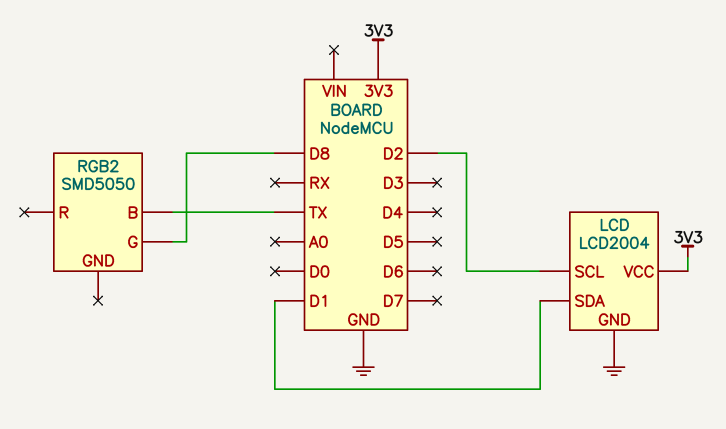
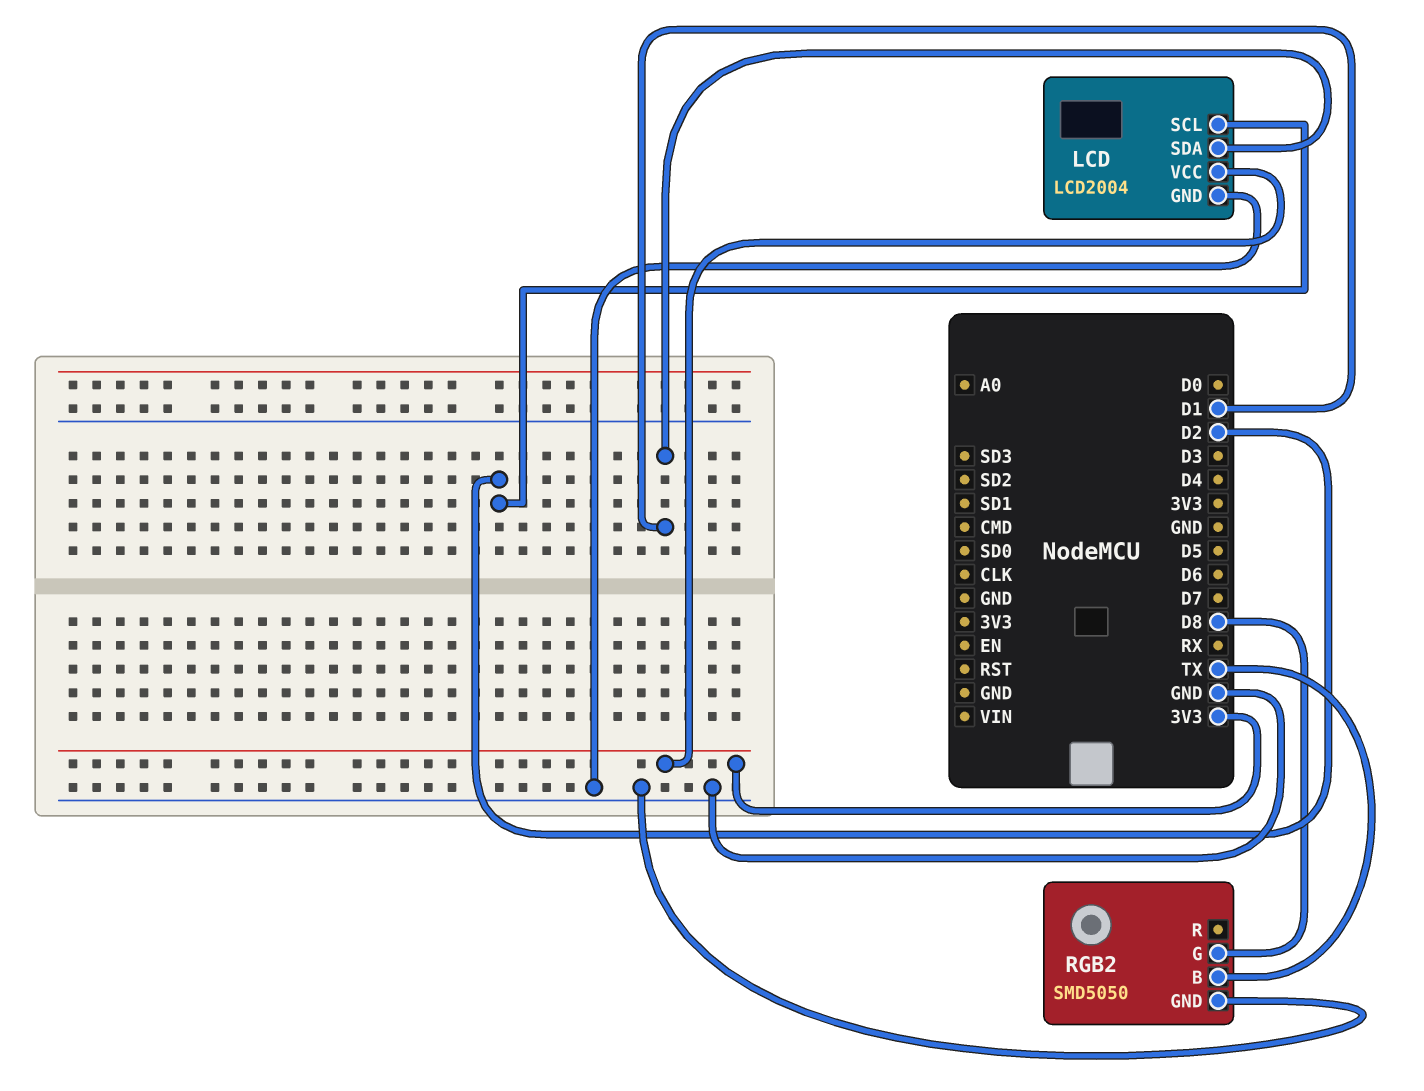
RGB2 pin GND: none -> GND

